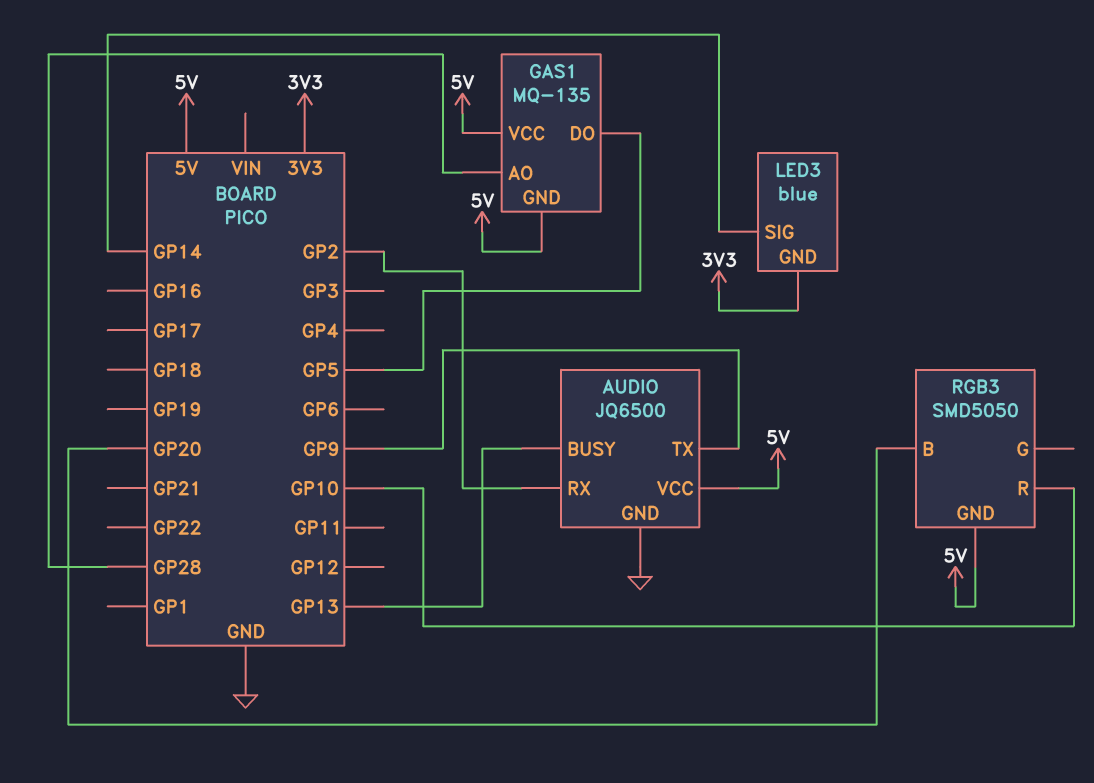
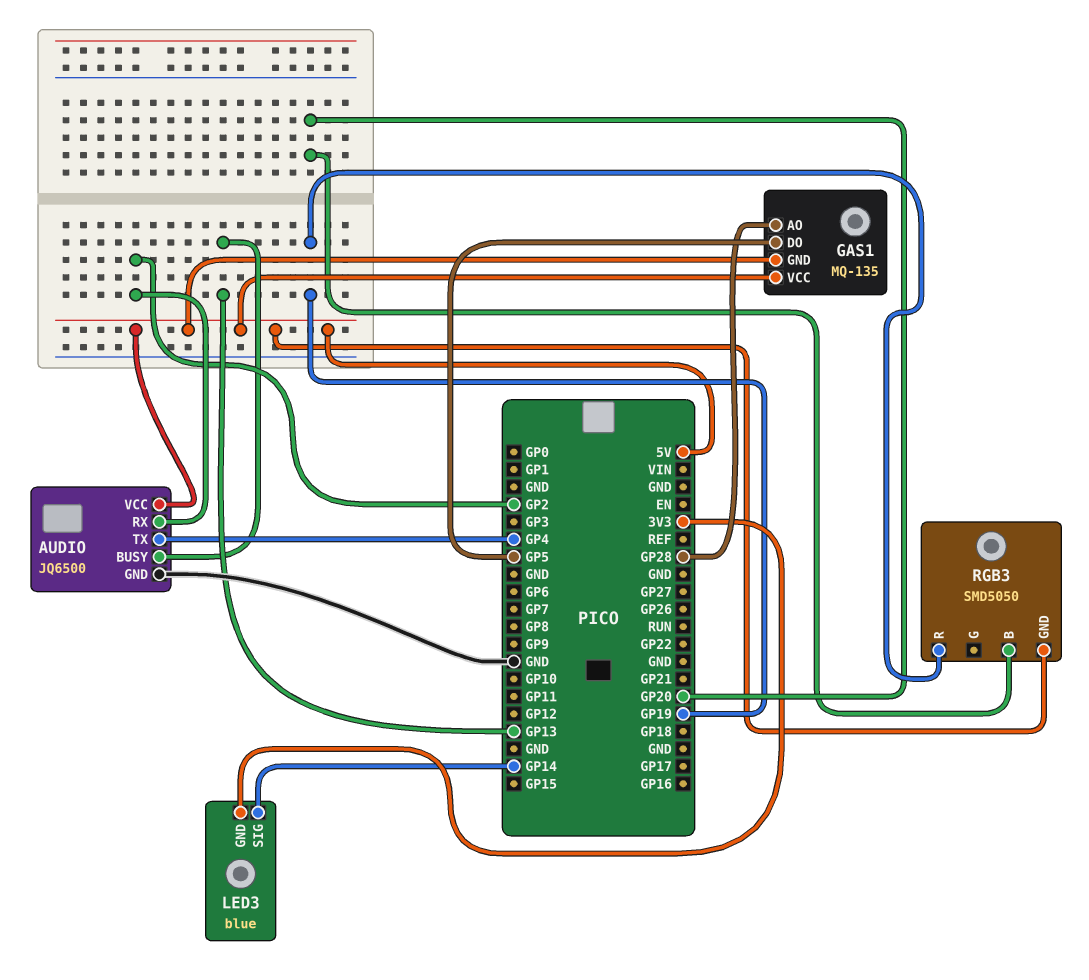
AUDIO pin TX: GP9 -> GP4
RGB3 pin R: GP10 -> GP19

